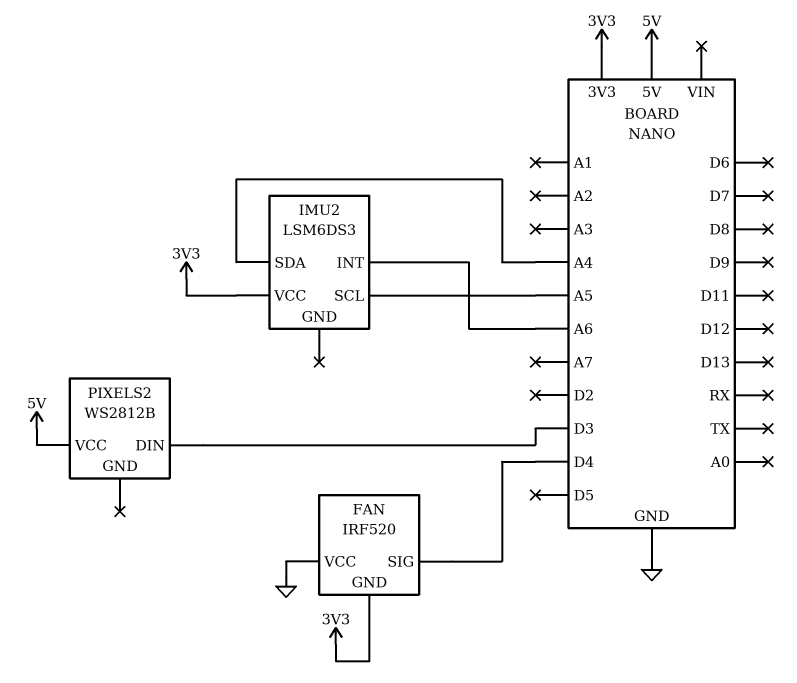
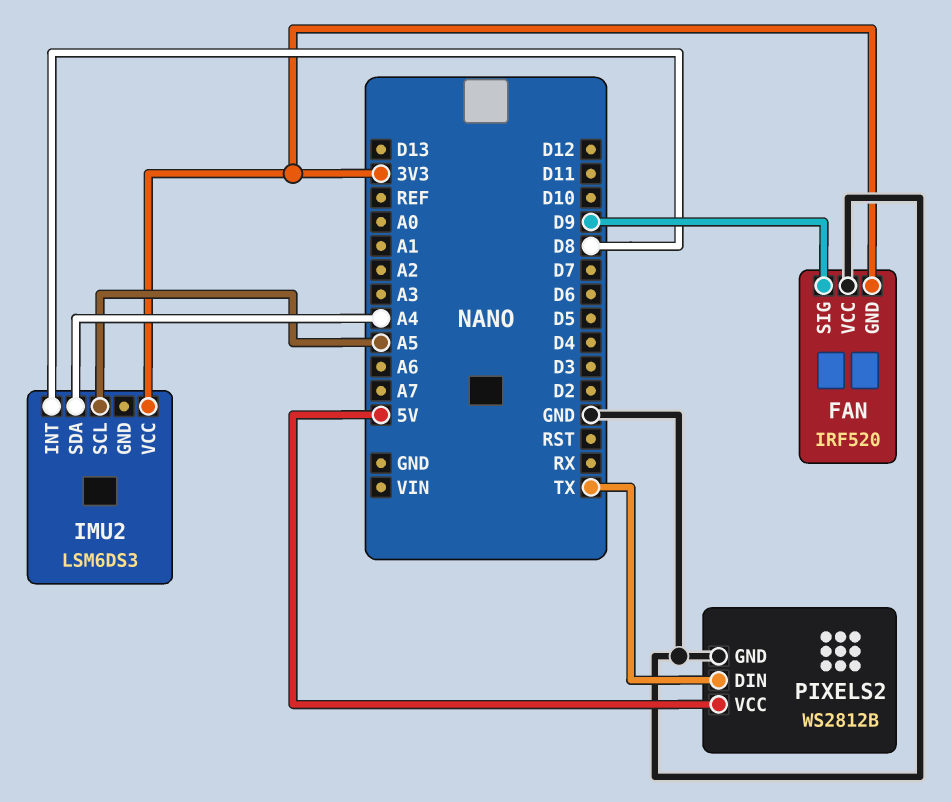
FAN pin SIG: D4 -> D9
IMU2 pin INT: A6 -> D8
PIXELS2 pin DIN: D3 -> TX
PIXELS2 pin GND: none -> GND

